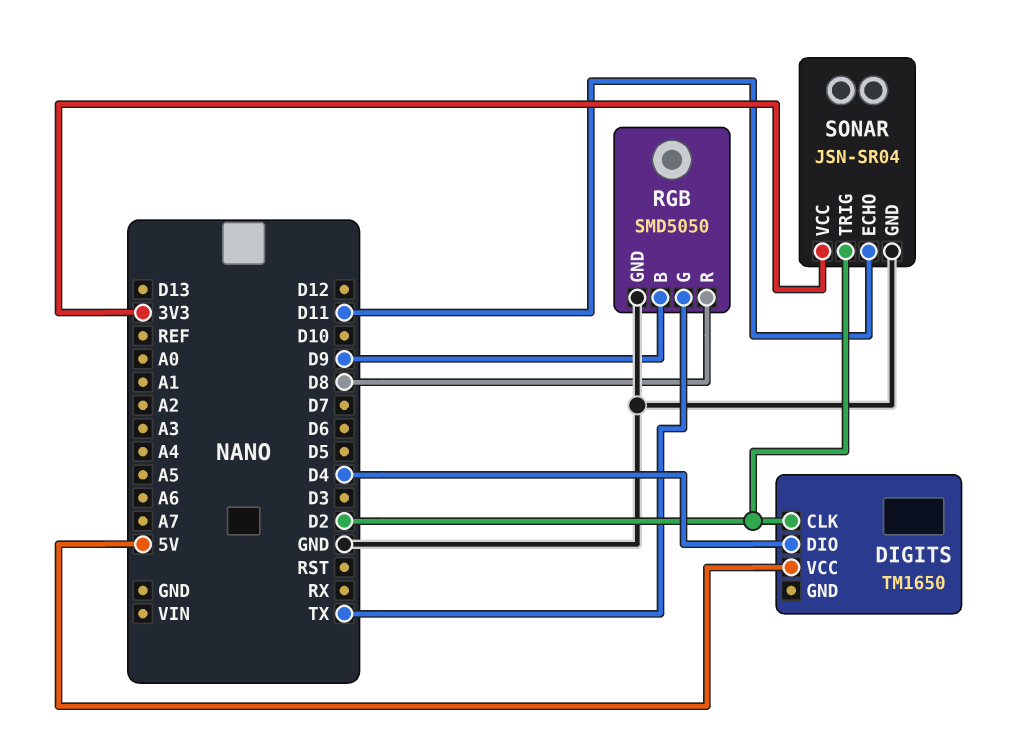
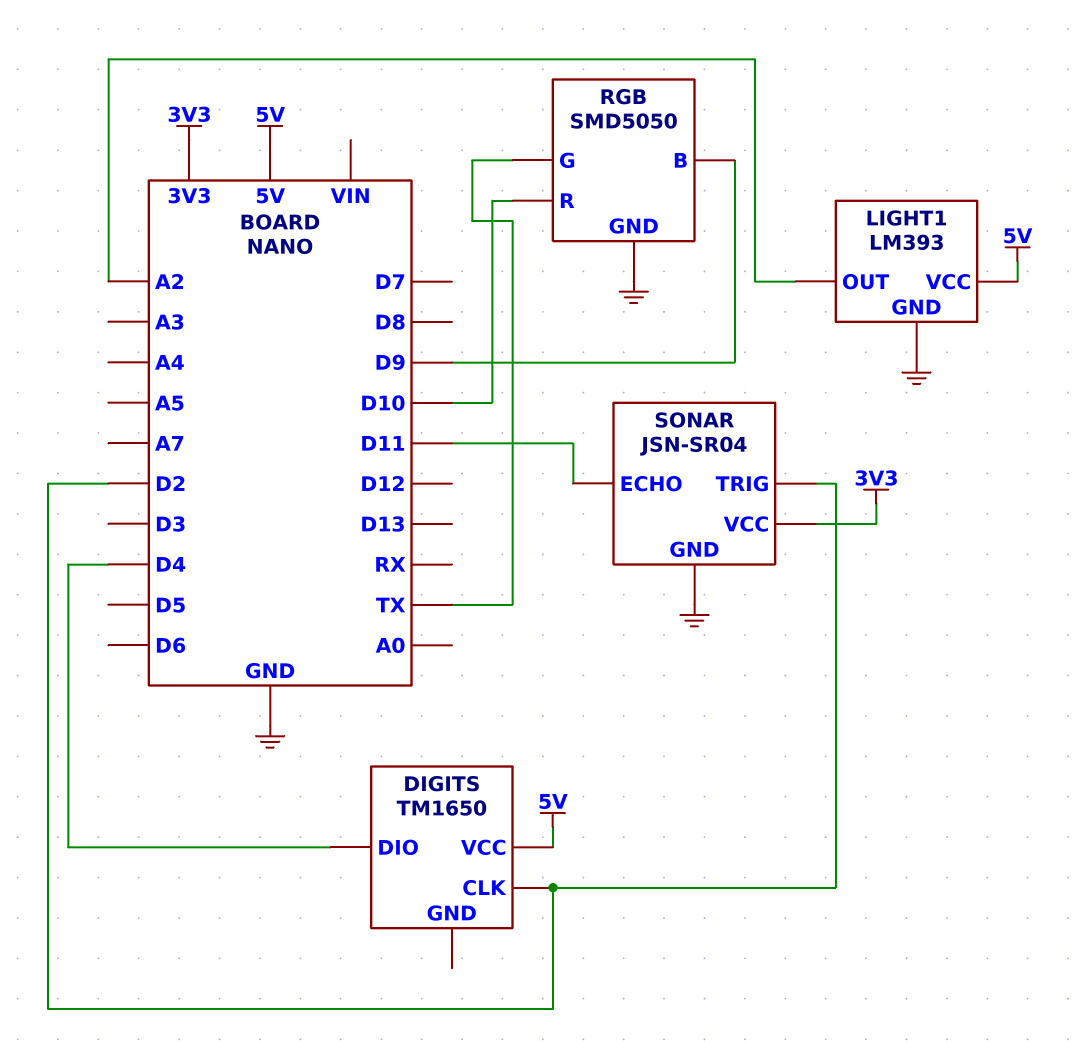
LIGHT1: none -> LM393
LIGHT1 pin GND: none -> GND
LIGHT1 pin OUT: none -> A2
LIGHT1 pin VCC: none -> 5V
RGB pin R: D8 -> D10

